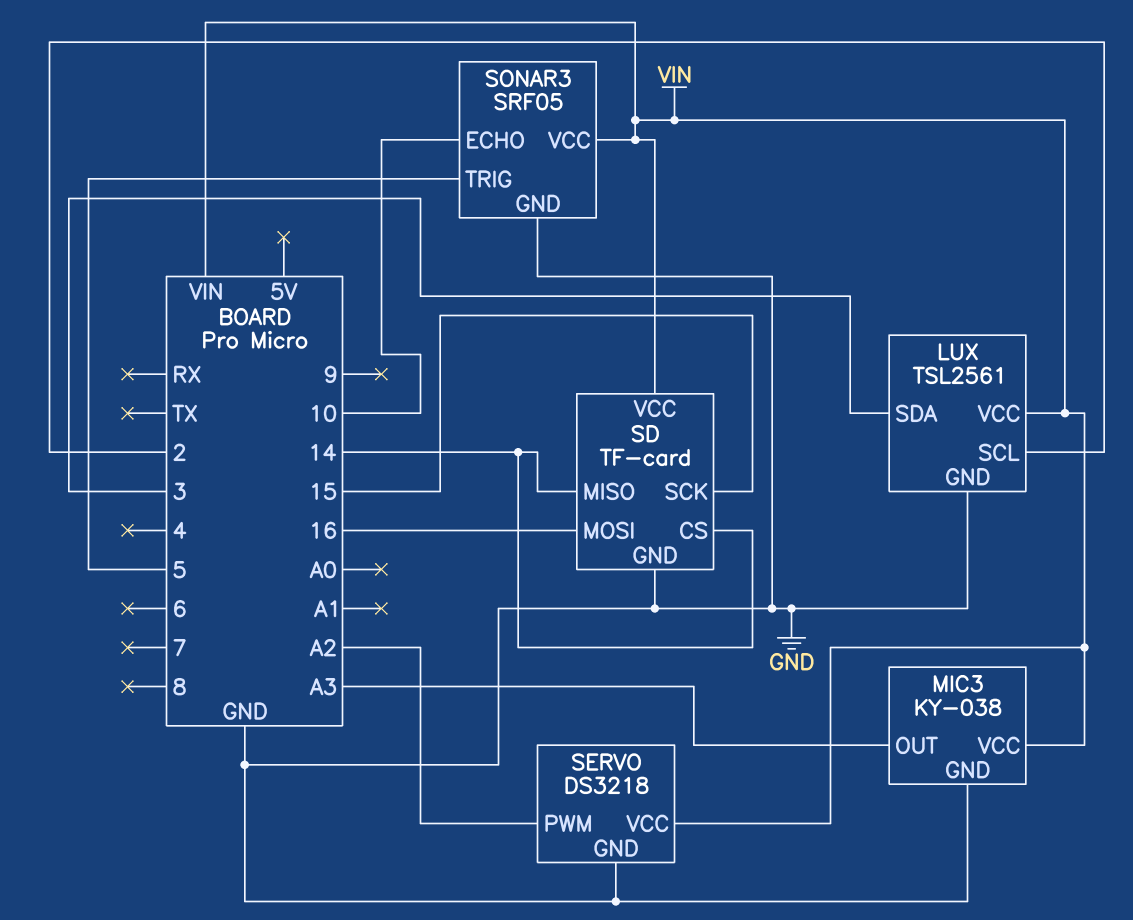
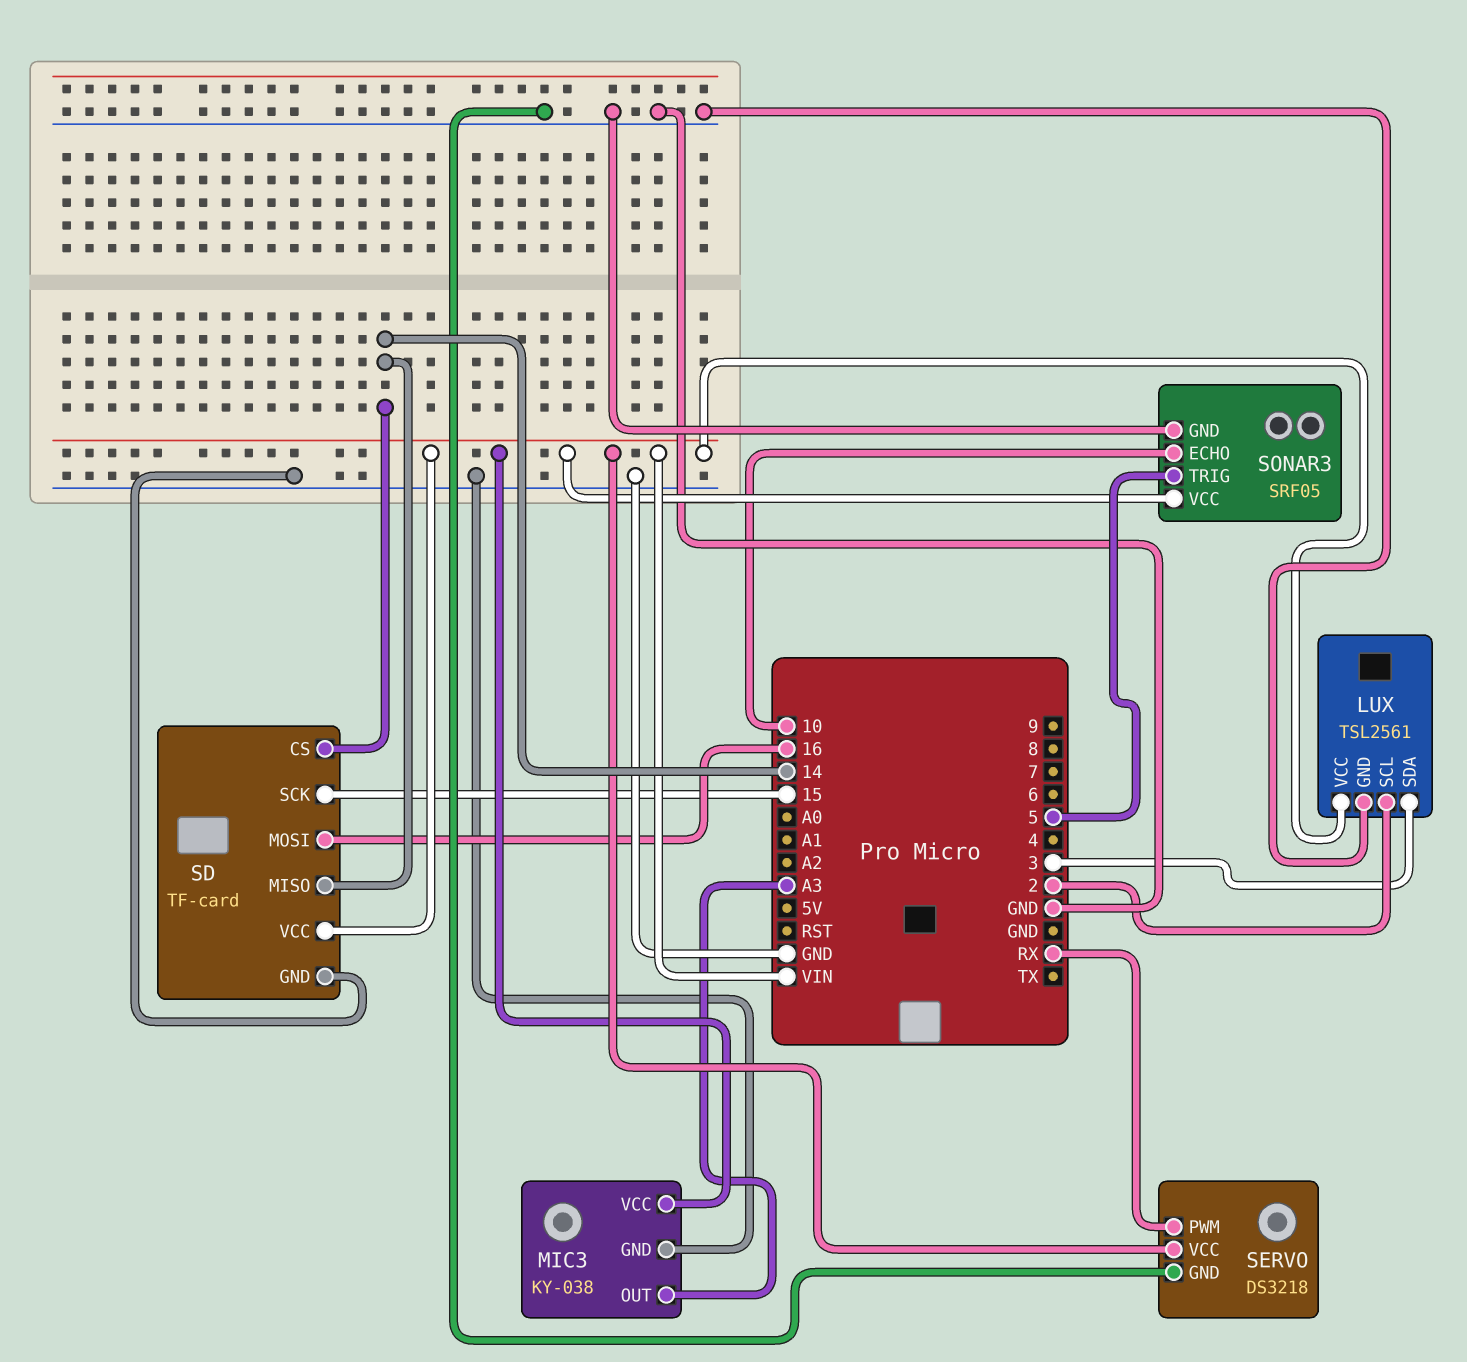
SERVO pin PWM: A2 -> RX

